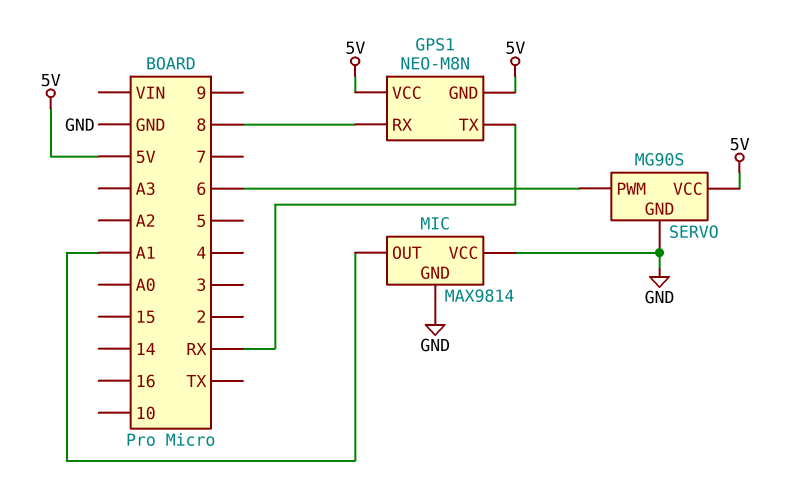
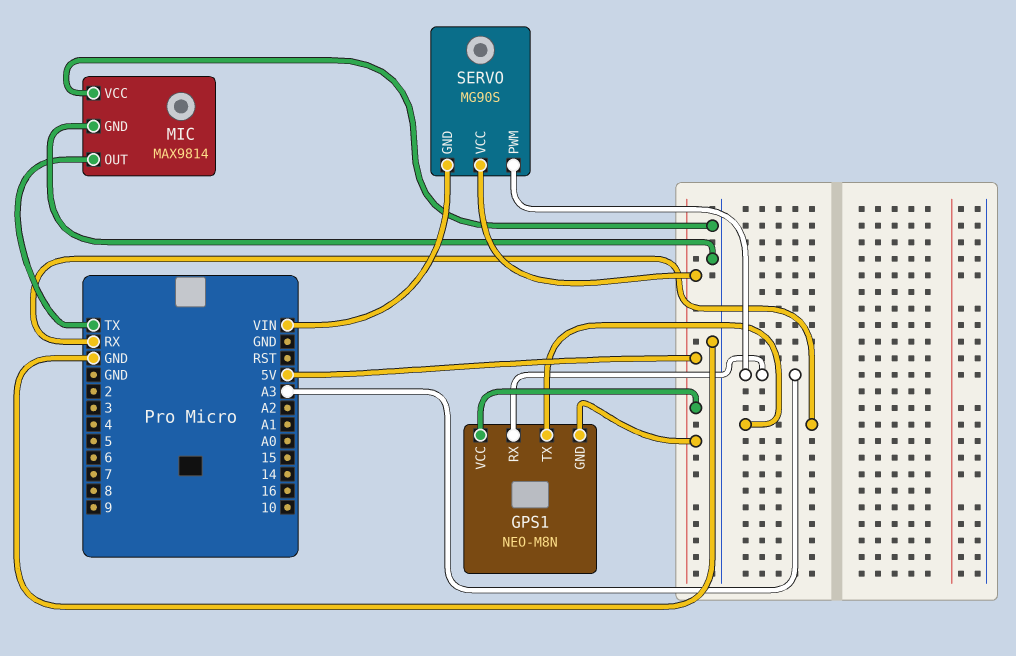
GPS1 pin RX: 8 -> A3
MIC pin OUT: A1 -> TX
SERVO pin GND: GND -> VIN
SERVO pin PWM: 6 -> A3

